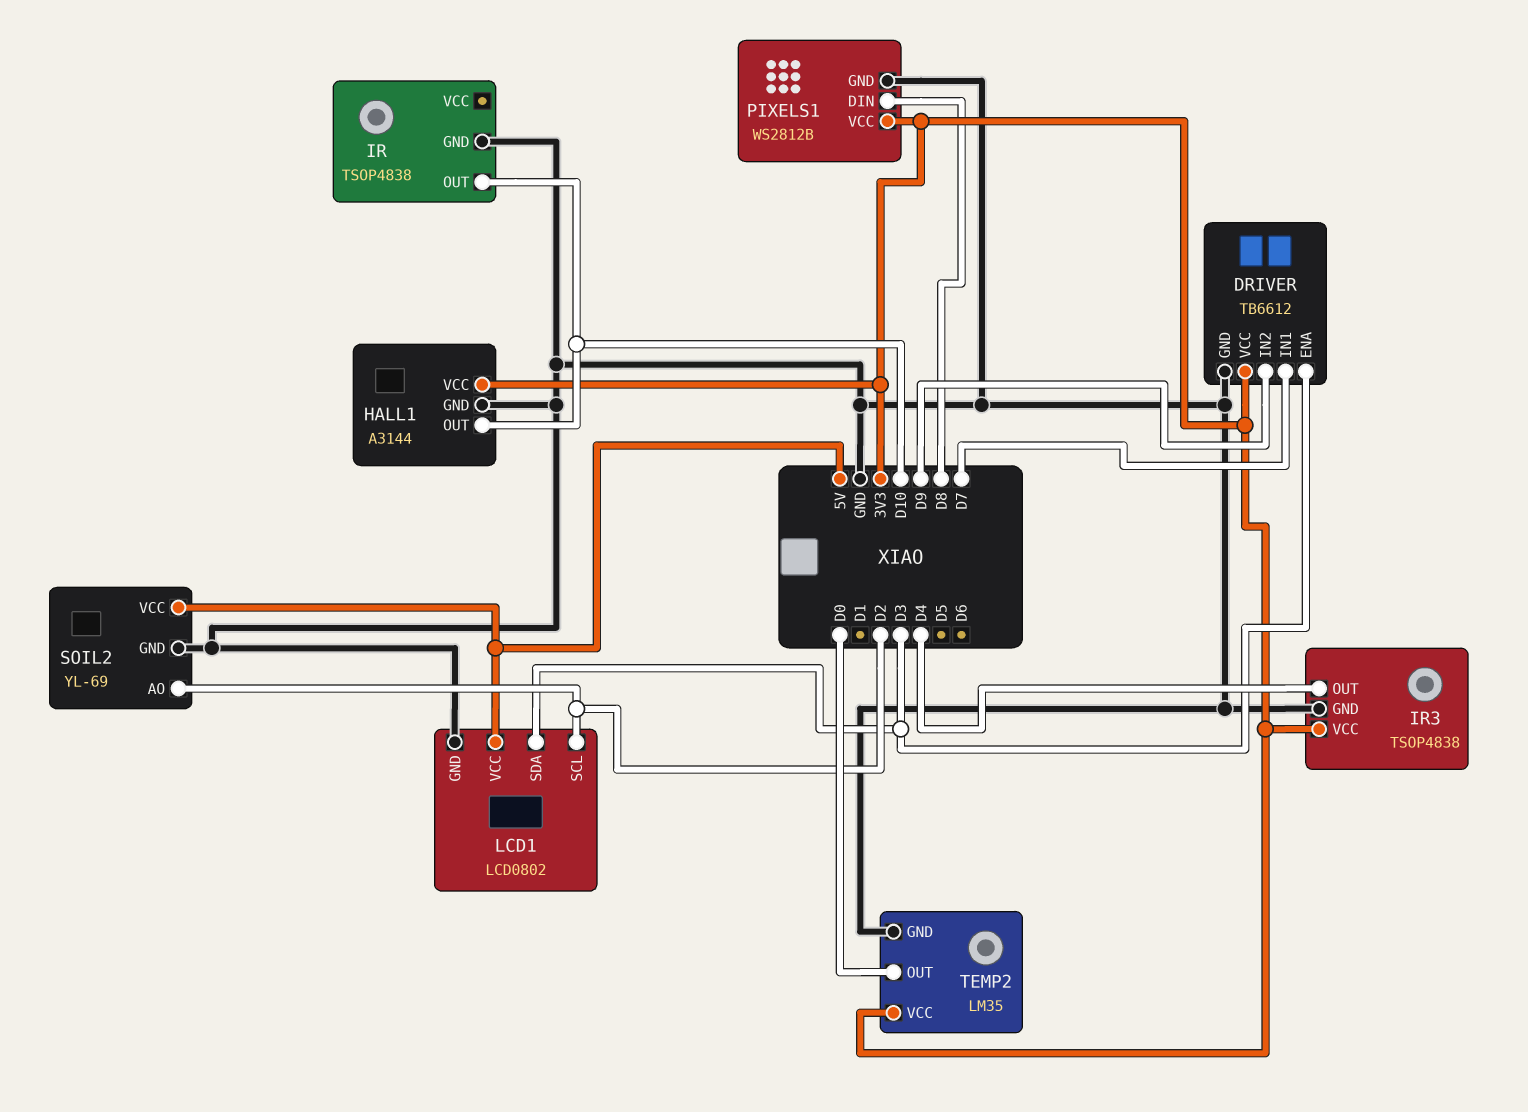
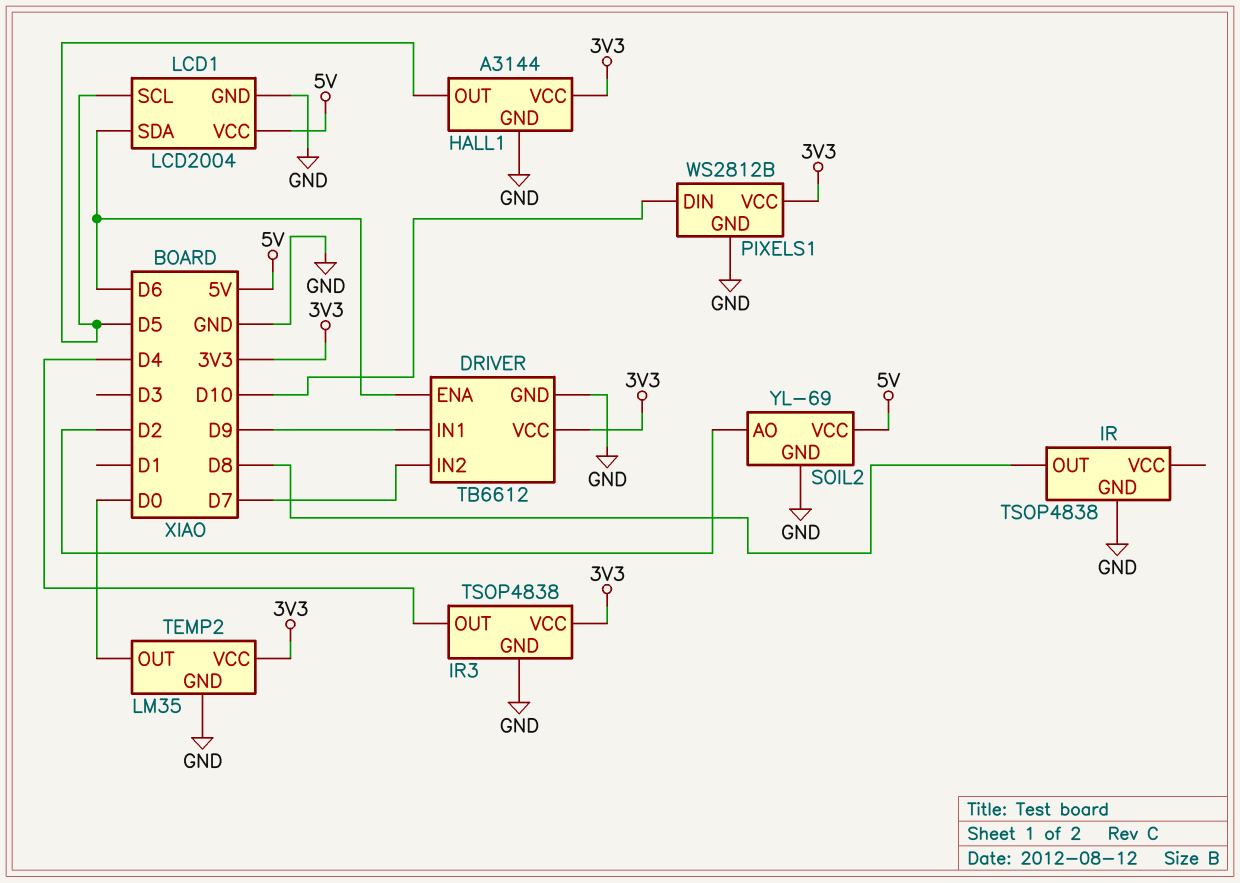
DRIVER pin ENA: D3 -> D6
DRIVER pin IN1: D7 -> D9
DRIVER pin IN2: D9 -> D7
HALL1 pin OUT: D10 -> D5
IR pin OUT: D10 -> D8
LCD1: LCD0802 -> LCD2004
LCD1 pin SCL: D2 -> D5
LCD1 pin SDA: D3 -> D6
PIXELS1 pin DIN: D8 -> D10

